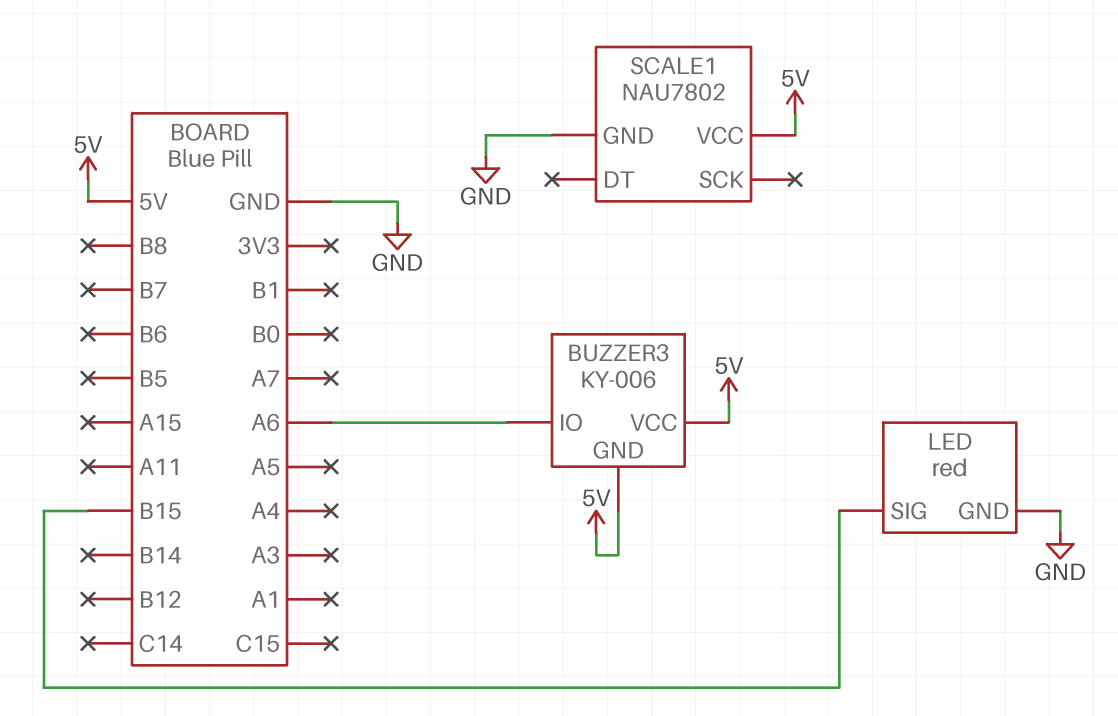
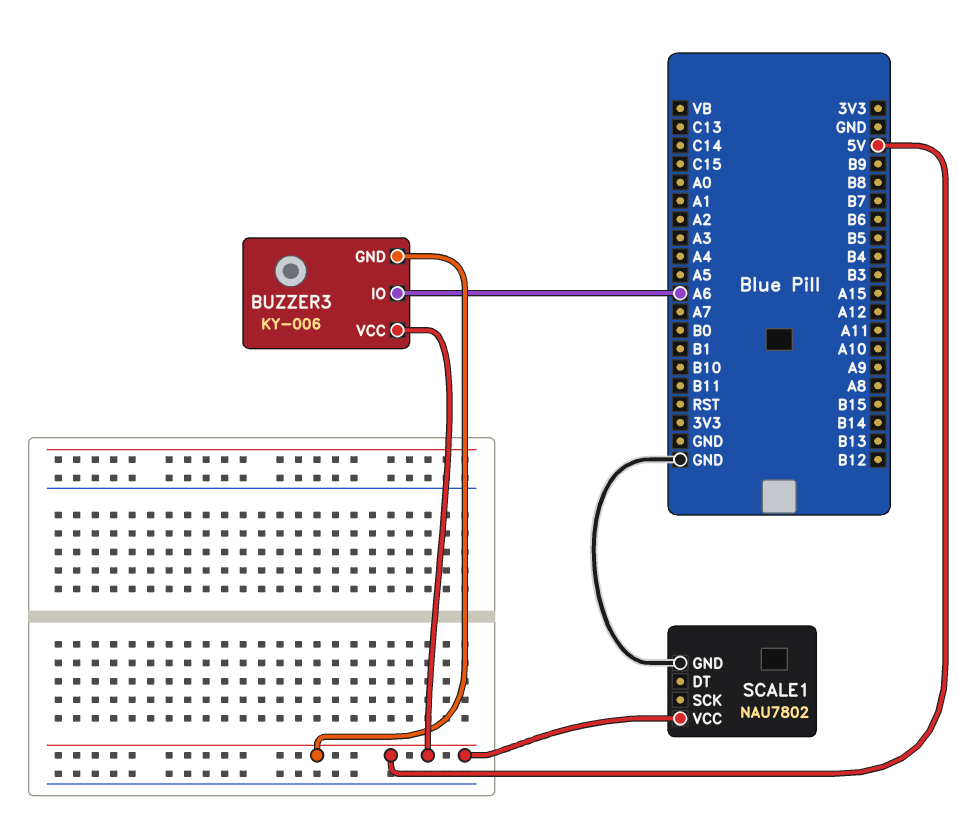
LED: red -> none
LED pin GND: GND -> none
LED pin SIG: B15 -> none

